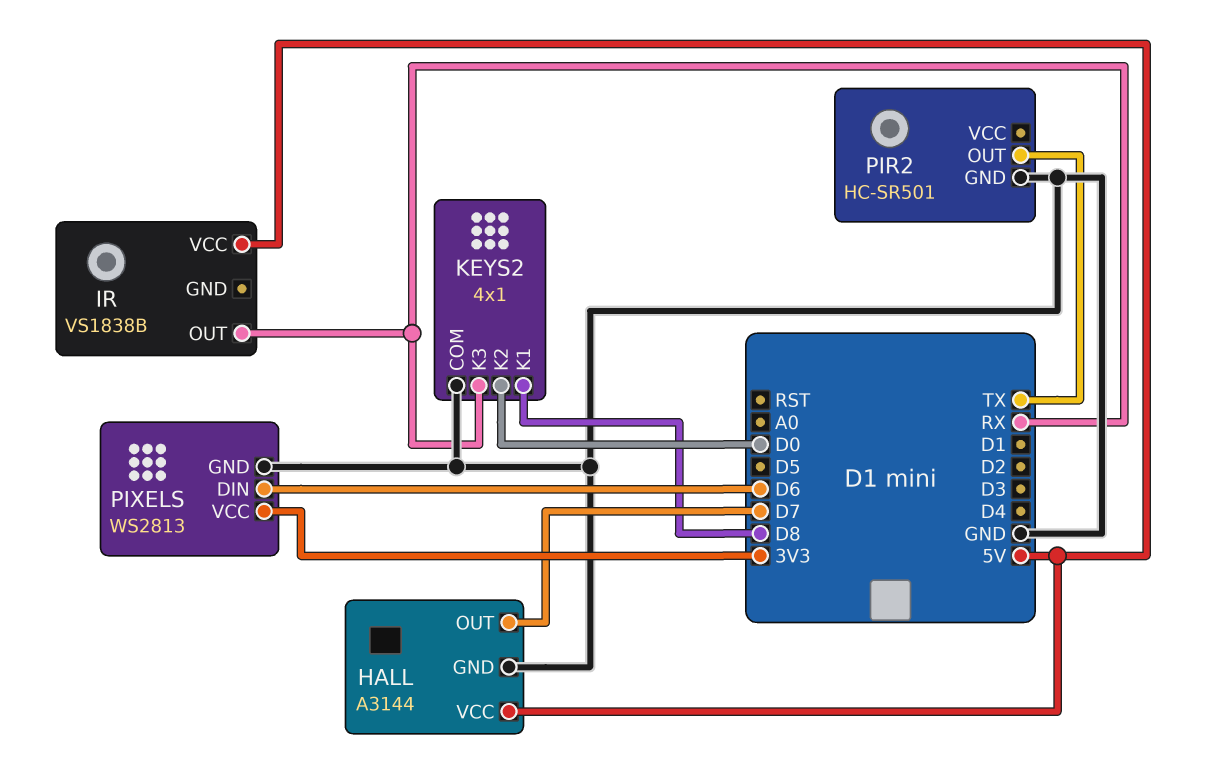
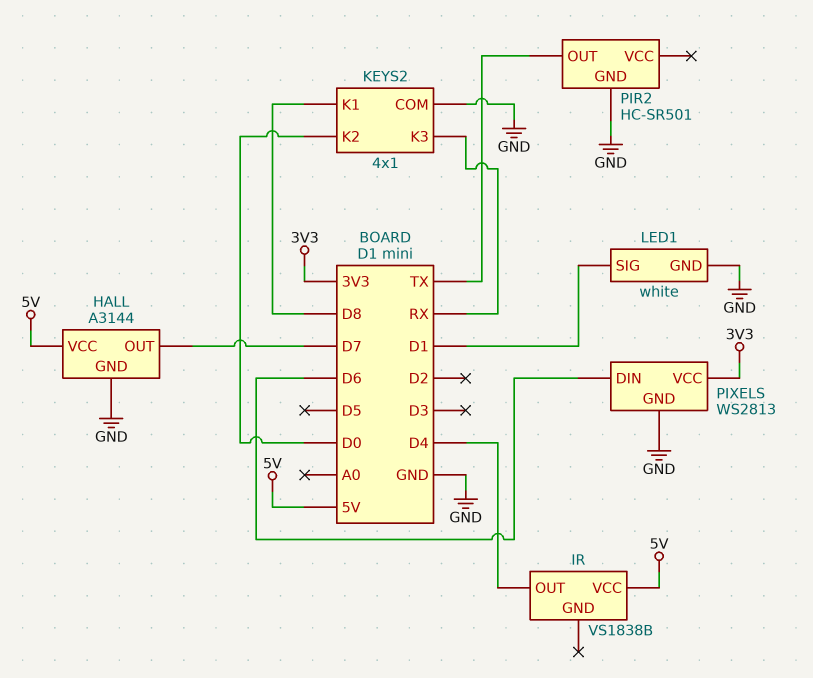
IR pin OUT: RX -> D4
LED1: none -> white
LED1 pin GND: none -> GND
LED1 pin SIG: none -> D1

